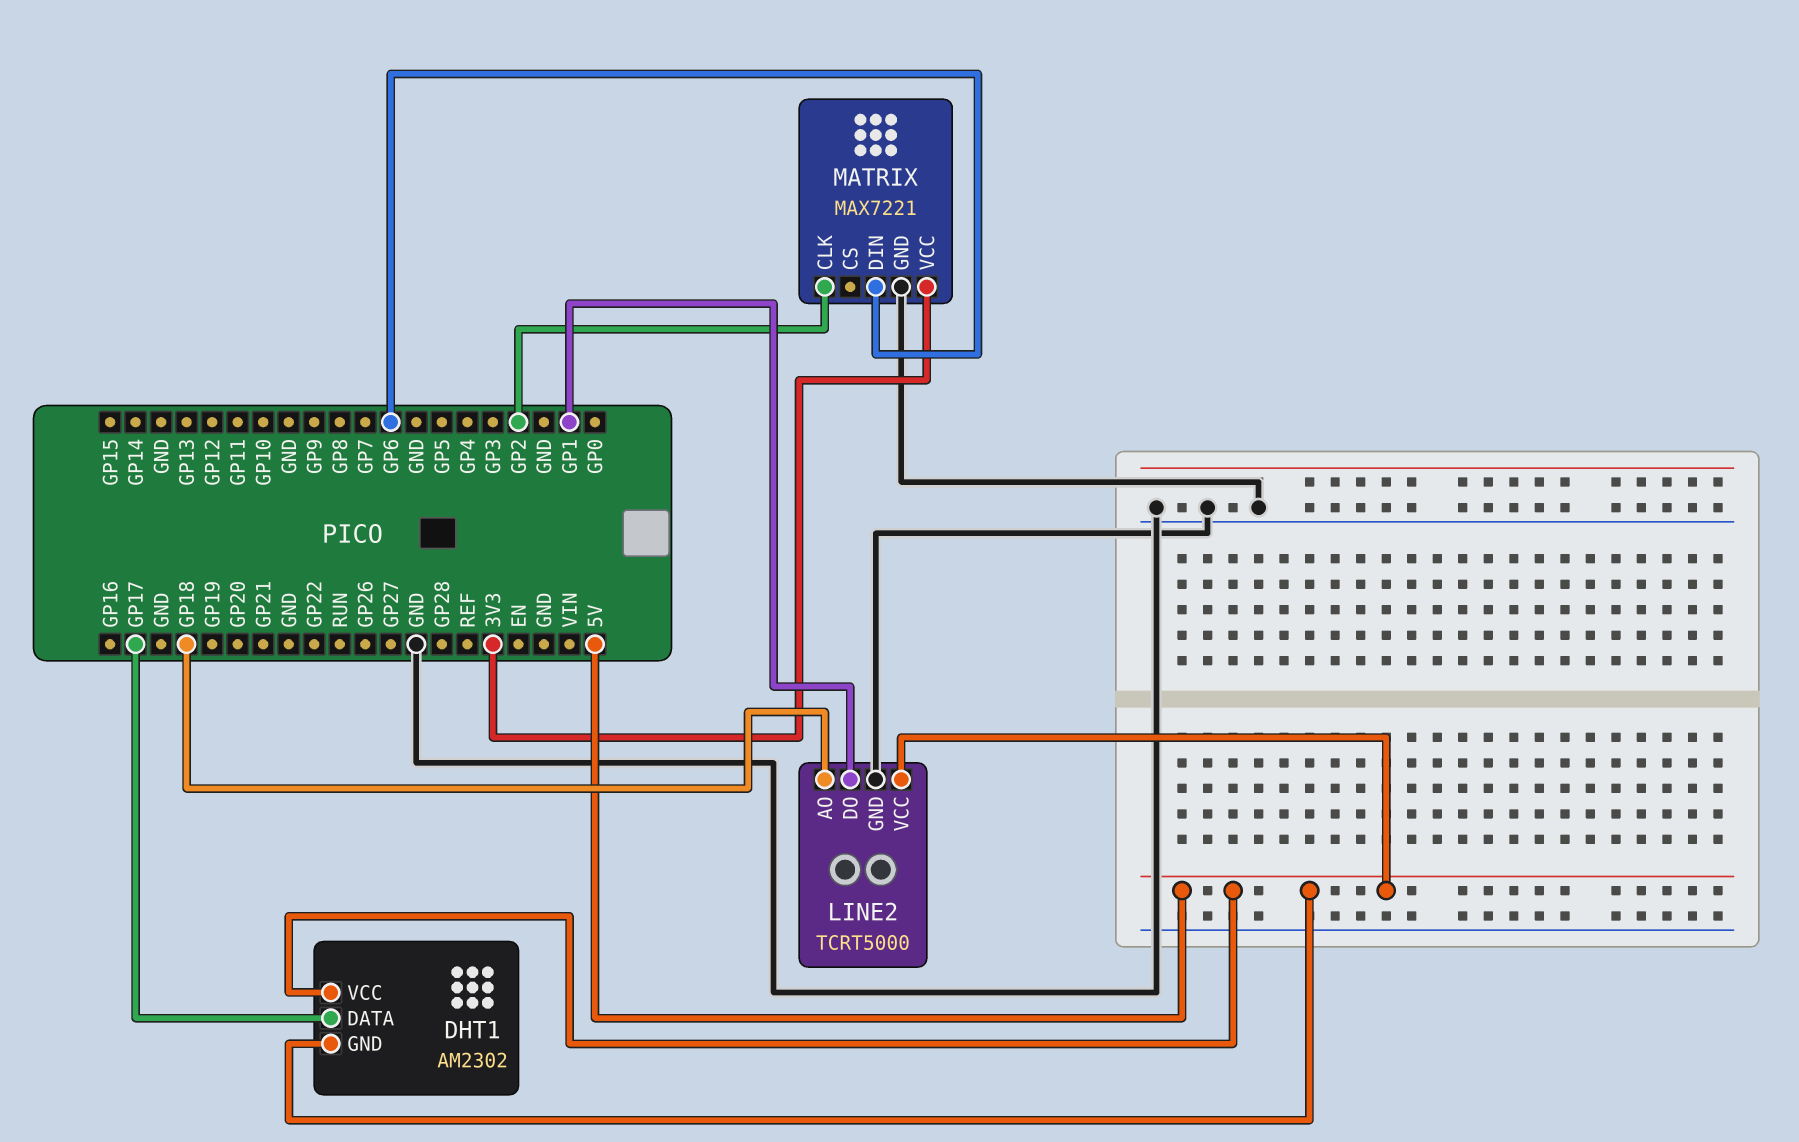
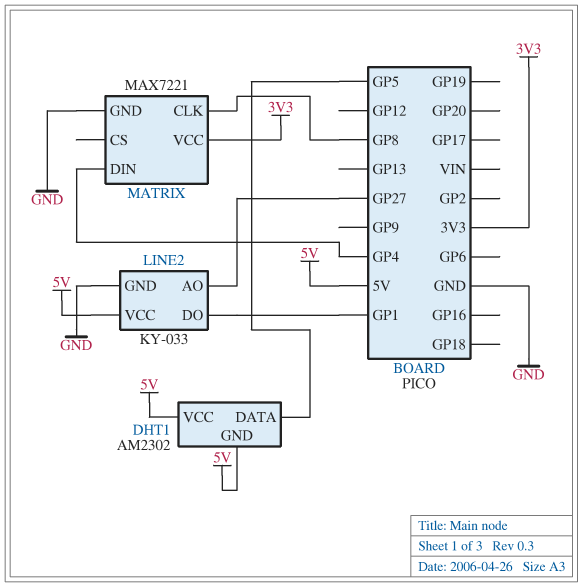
DHT1 pin DATA: GP17 -> GP5
LINE2: TCRT5000 -> KY-033
LINE2 pin AO: GP18 -> GP27
MATRIX pin CLK: GP2 -> GP8
MATRIX pin DIN: GP6 -> GP4

